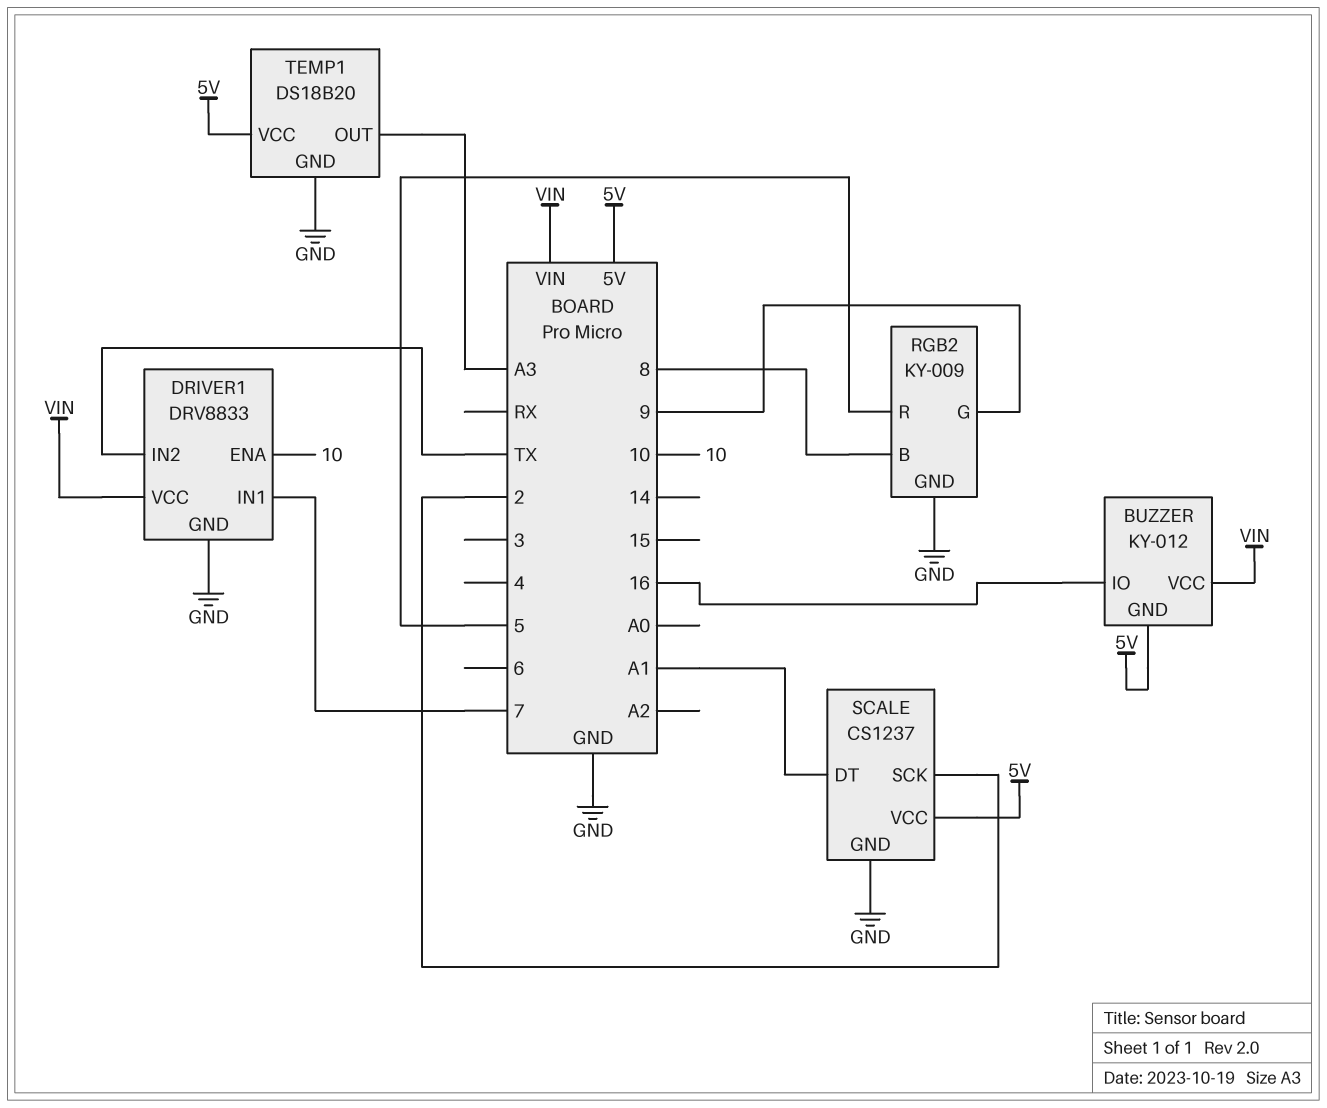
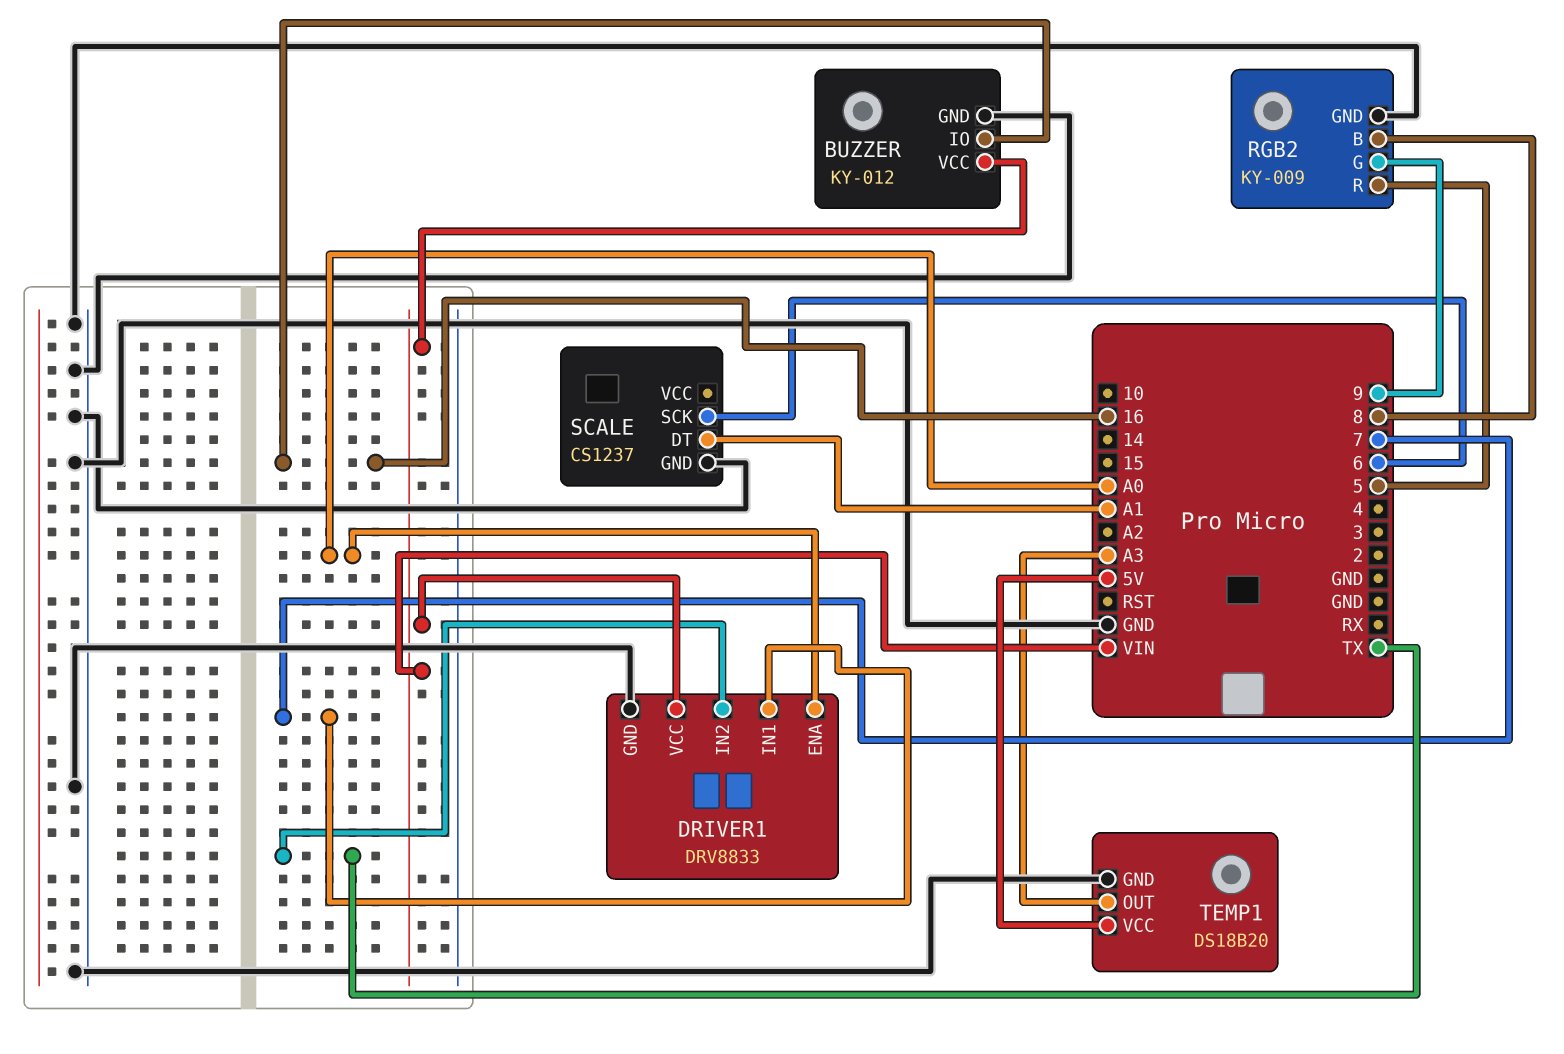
BUZZER pin GND: 5V -> GND
DRIVER1 pin ENA: 10 -> A0
SCALE pin SCK: 2 -> 6
SCALE pin VCC: 5V -> none

